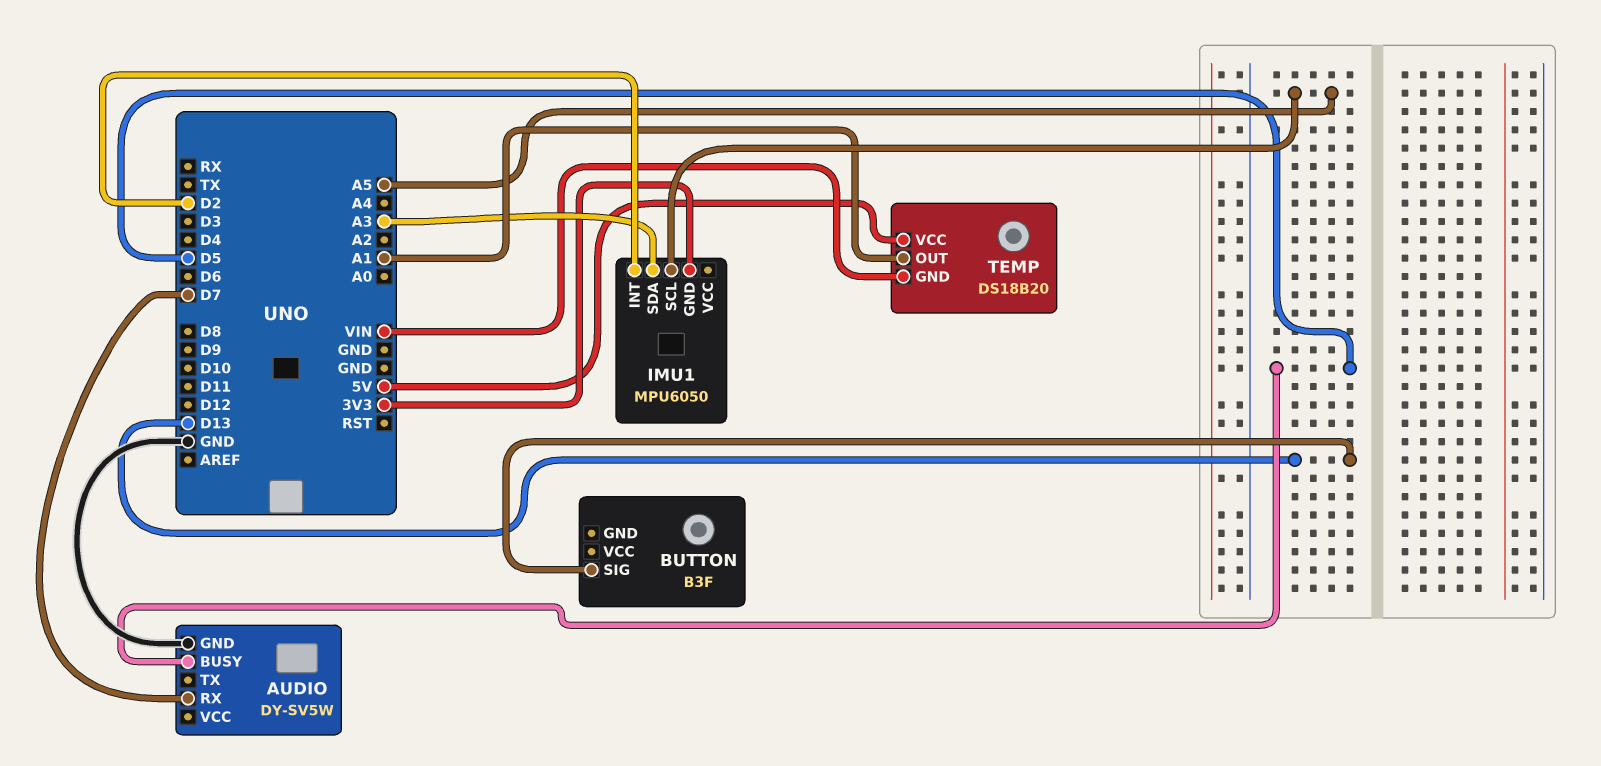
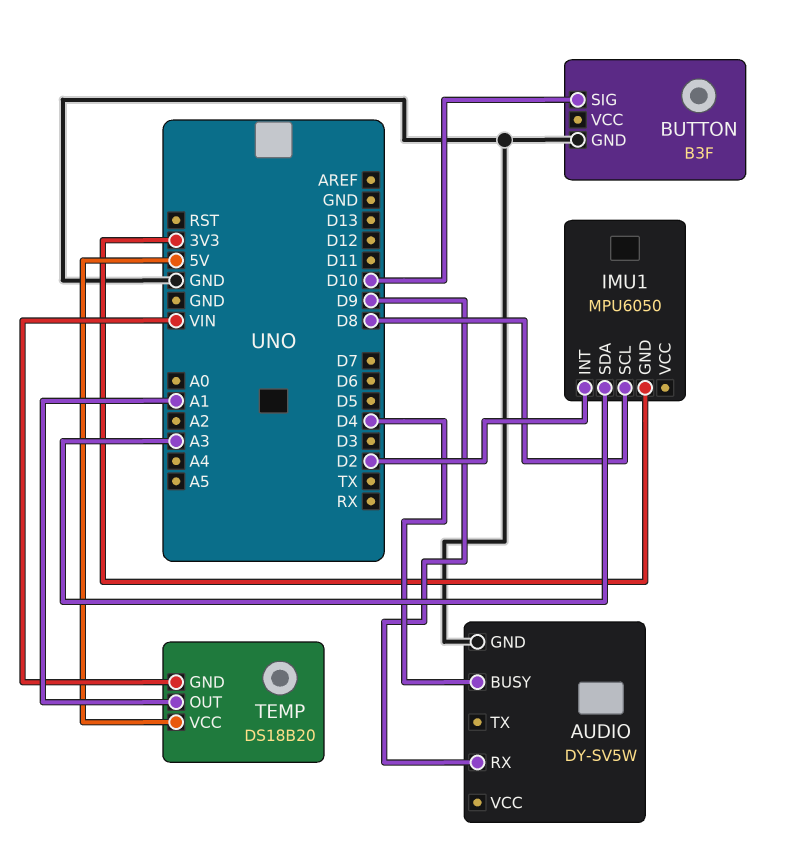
AUDIO pin BUSY: D5 -> D4
AUDIO pin RX: D7 -> D9
BUTTON pin GND: none -> GND
BUTTON pin SIG: D13 -> D10
IMU1 pin SCL: A5 -> D8

